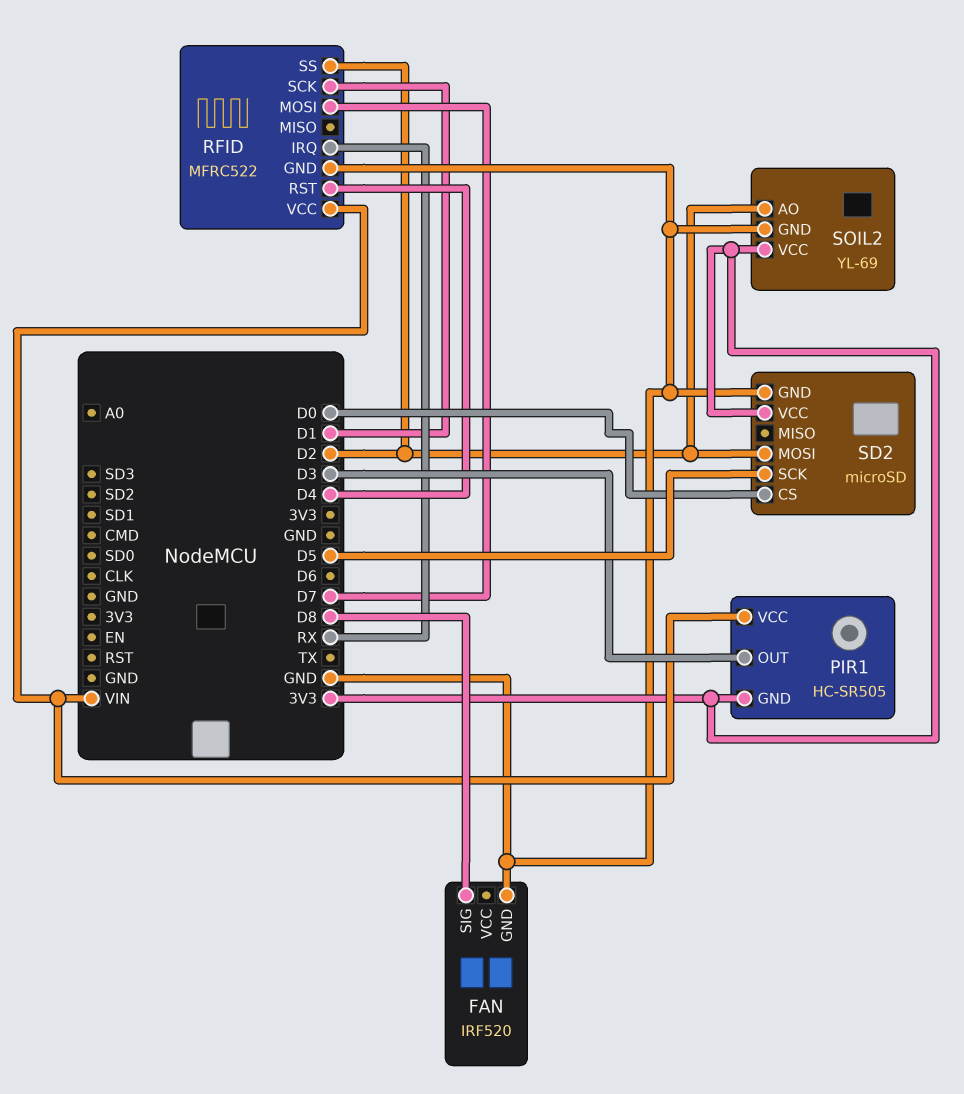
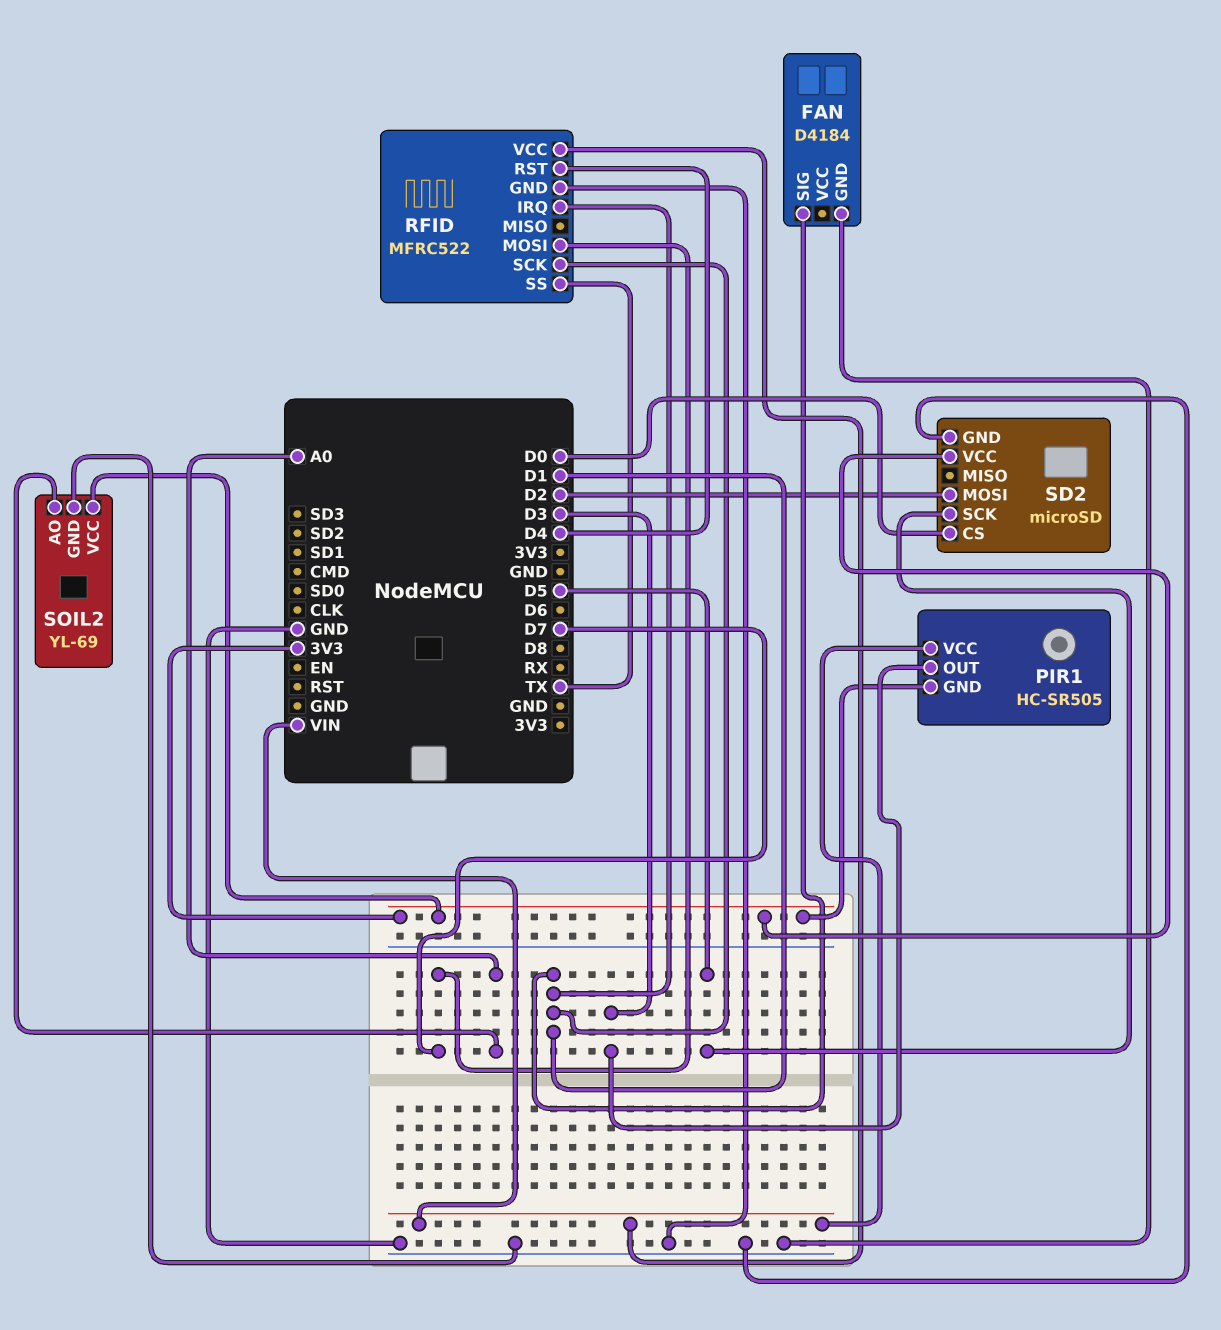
FAN: IRF520 -> D4184
FAN pin SIG: D8 -> D1
RFID pin IRQ: RX -> D1
RFID pin SS: D2 -> TX
SOIL2 pin AO: D2 -> A0

